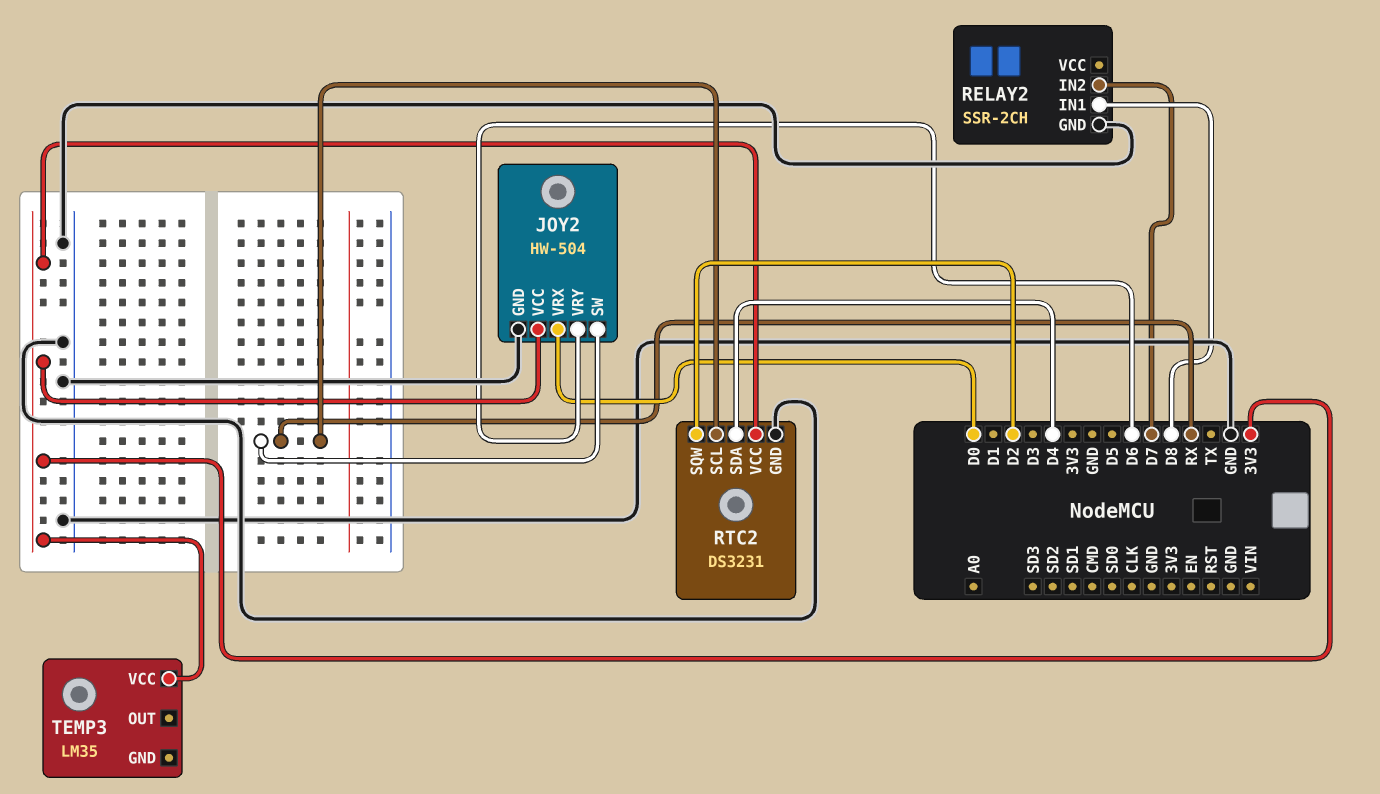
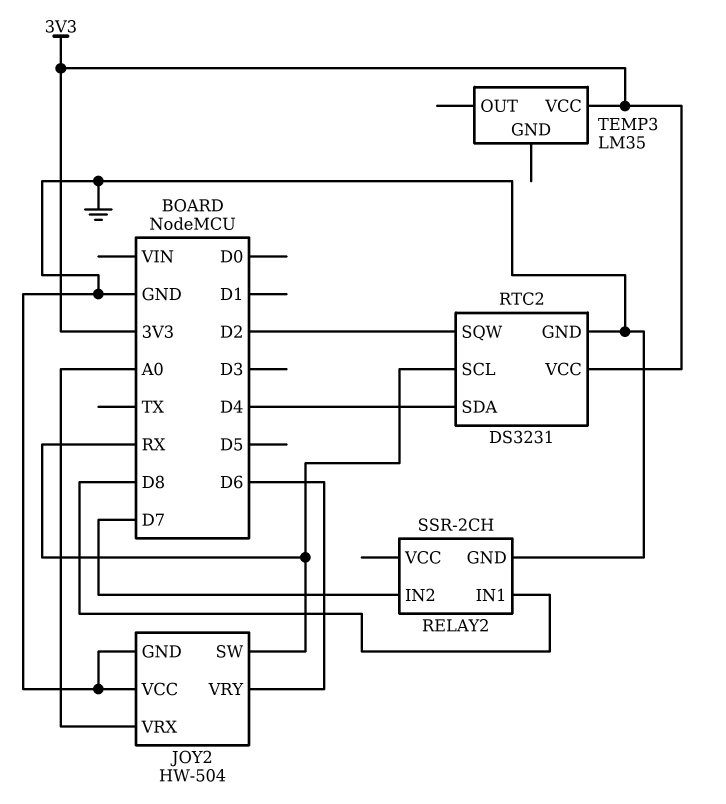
JOY2 pin VCC: 3V3 -> GND
JOY2 pin VRX: D0 -> A0

